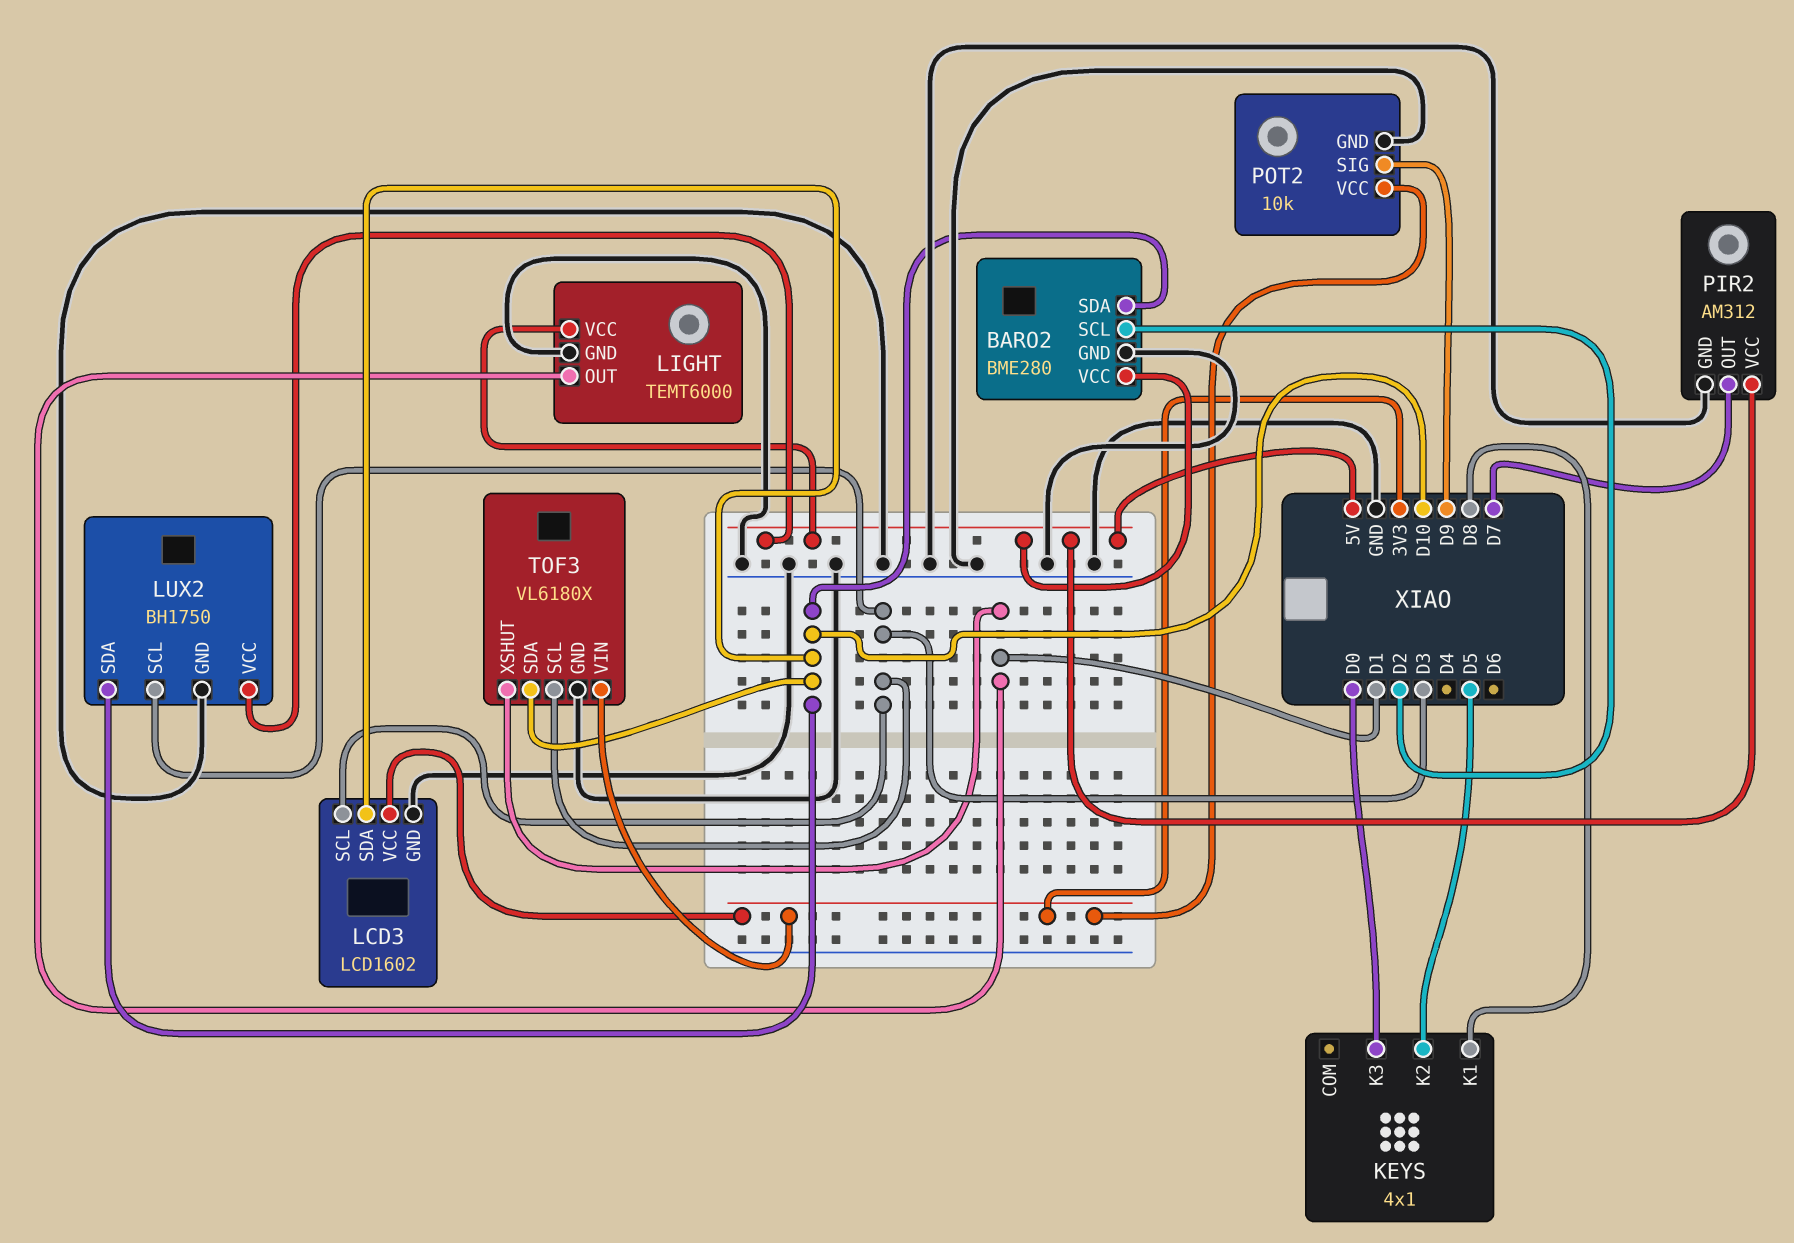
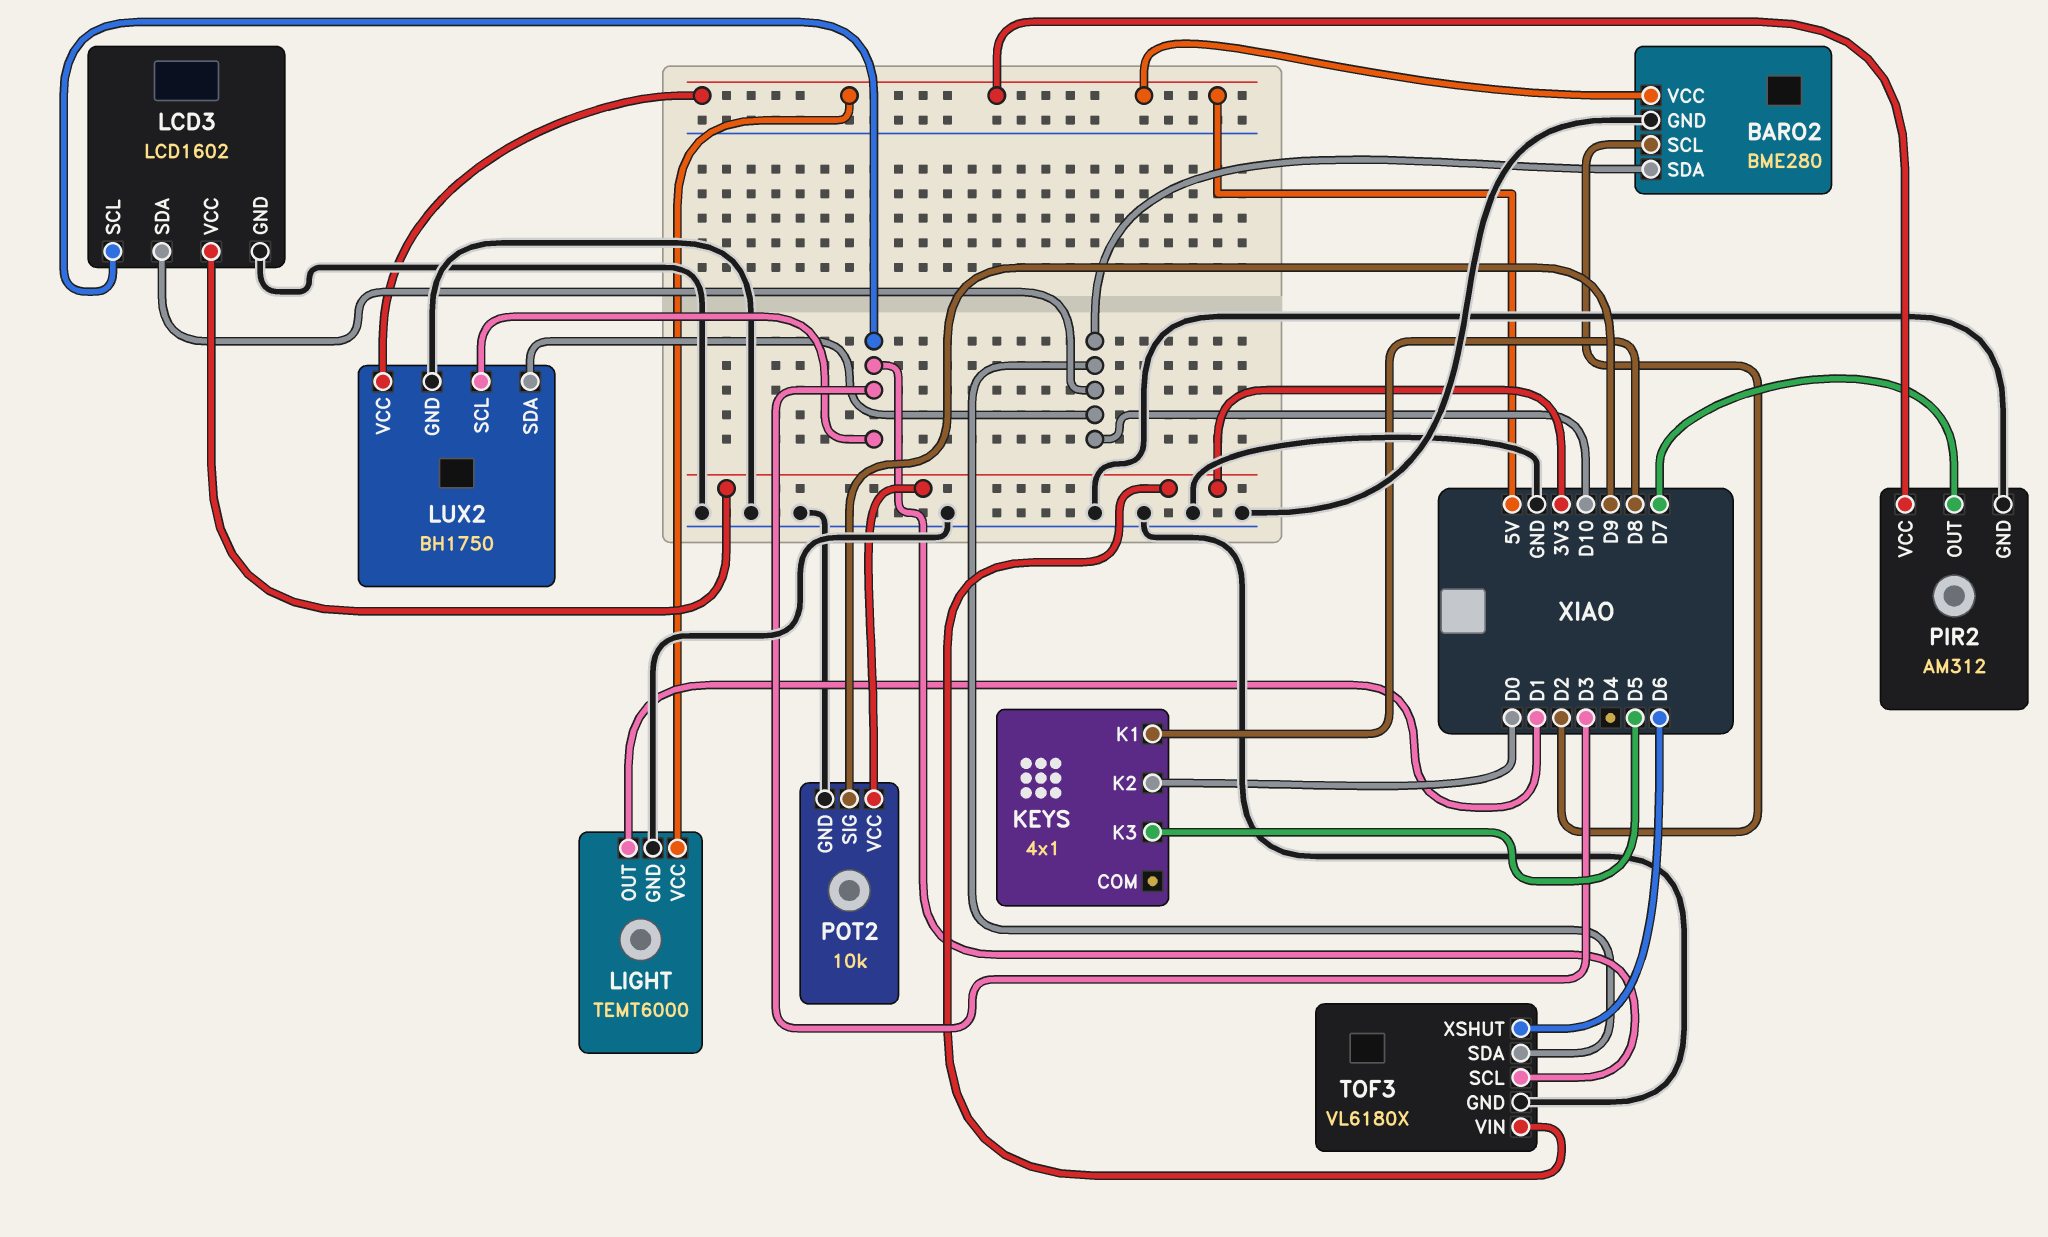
KEYS pin K2: D5 -> D0
KEYS pin K3: D0 -> D5
TOF3 pin XSHUT: D1 -> D6

